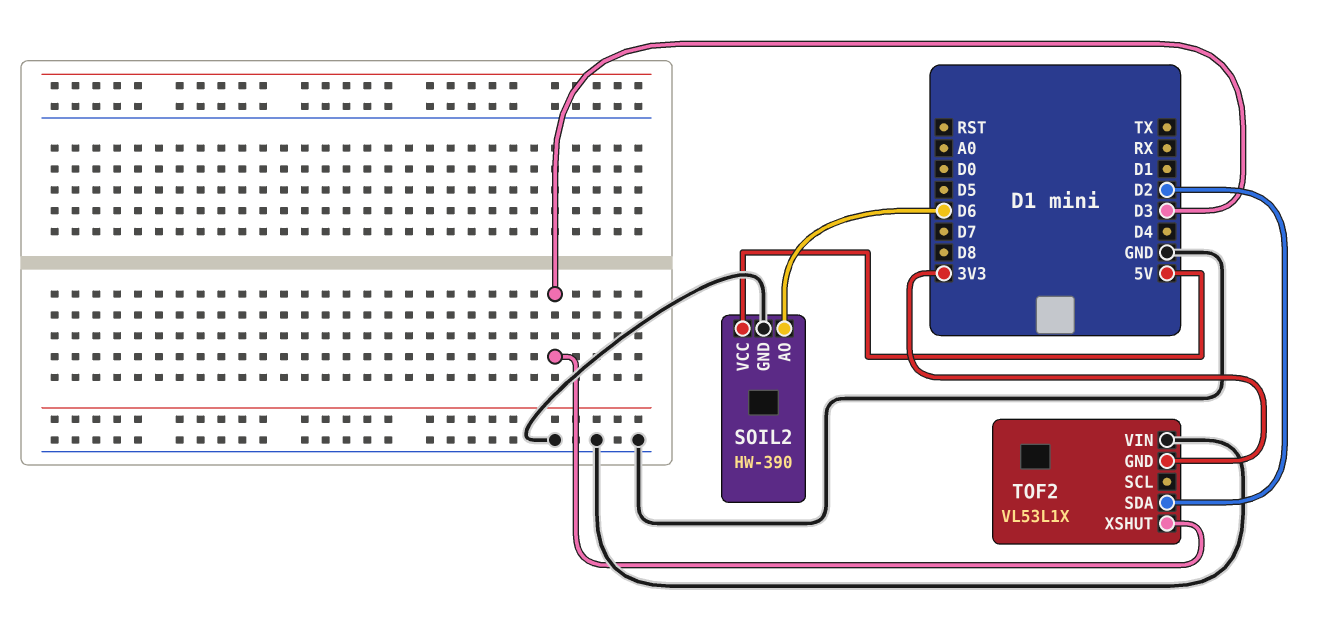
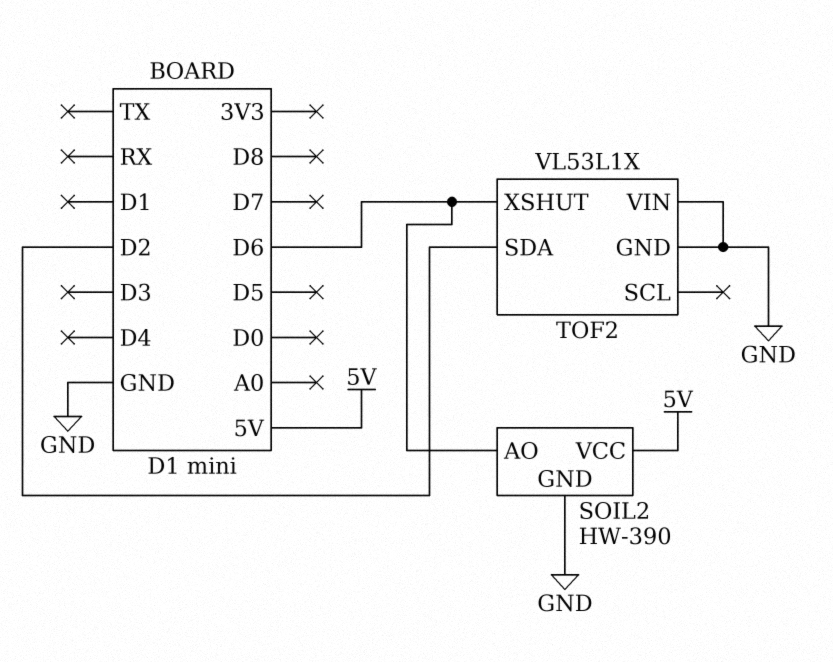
TOF2 pin GND: 3V3 -> GND
TOF2 pin XSHUT: D3 -> D6

